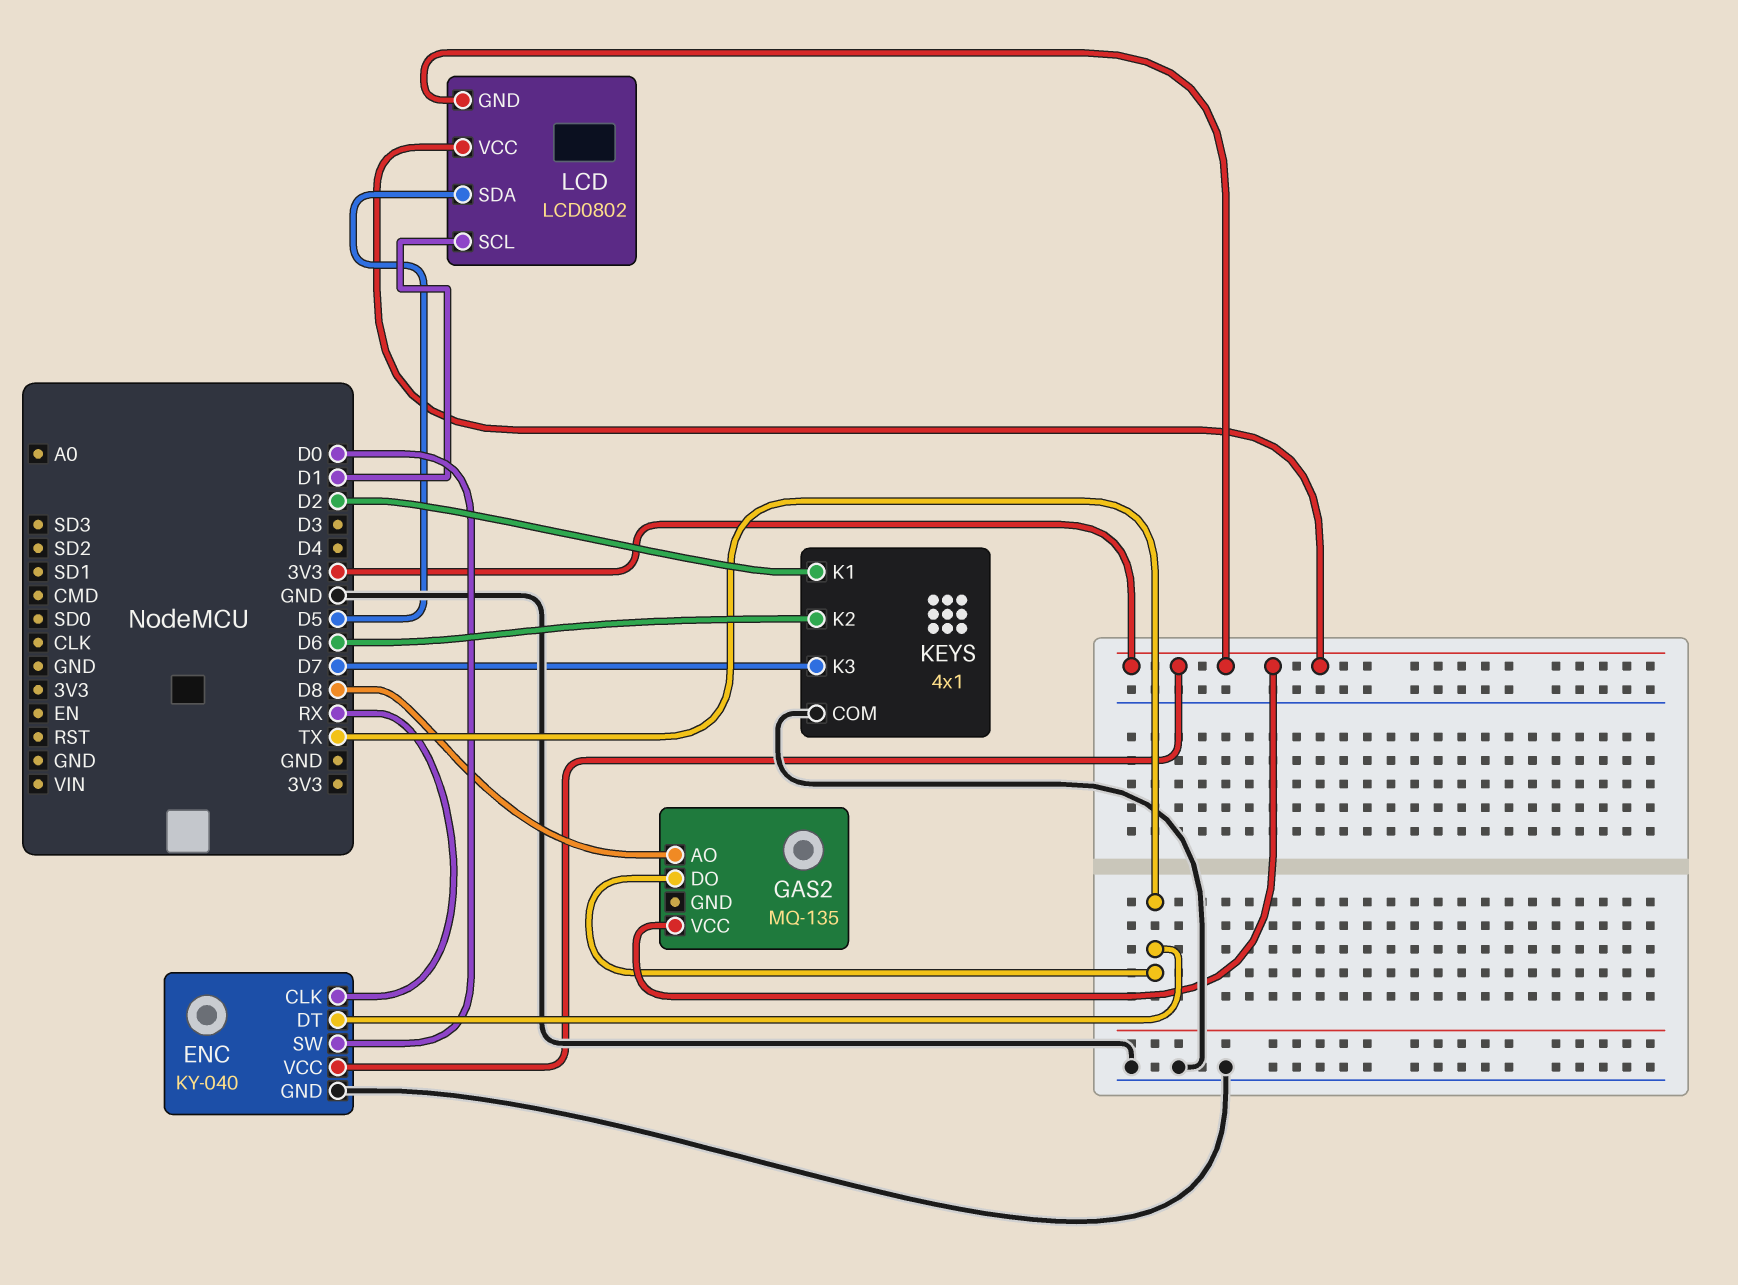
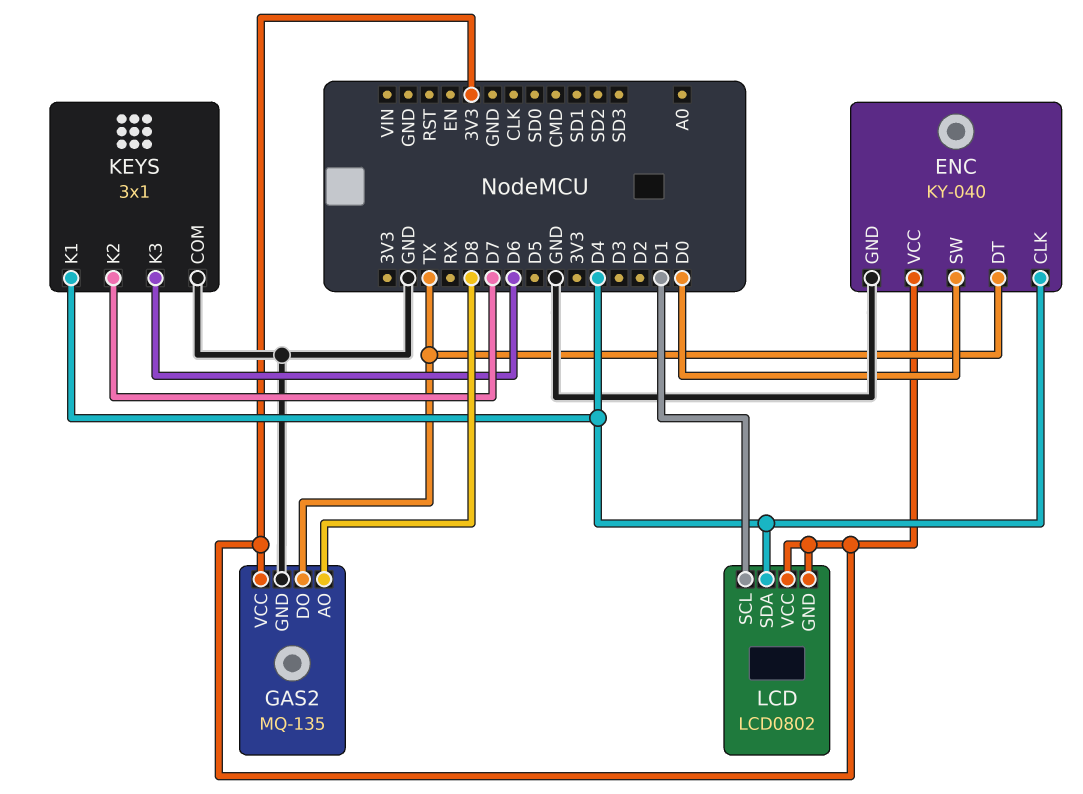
ENC pin CLK: RX -> D4
GAS2 pin GND: none -> GND
KEYS: 4x1 -> 3x1
KEYS pin K1: D2 -> D4
KEYS pin K2: D6 -> D7
KEYS pin K3: D7 -> D6
LCD pin SDA: D5 -> D4

